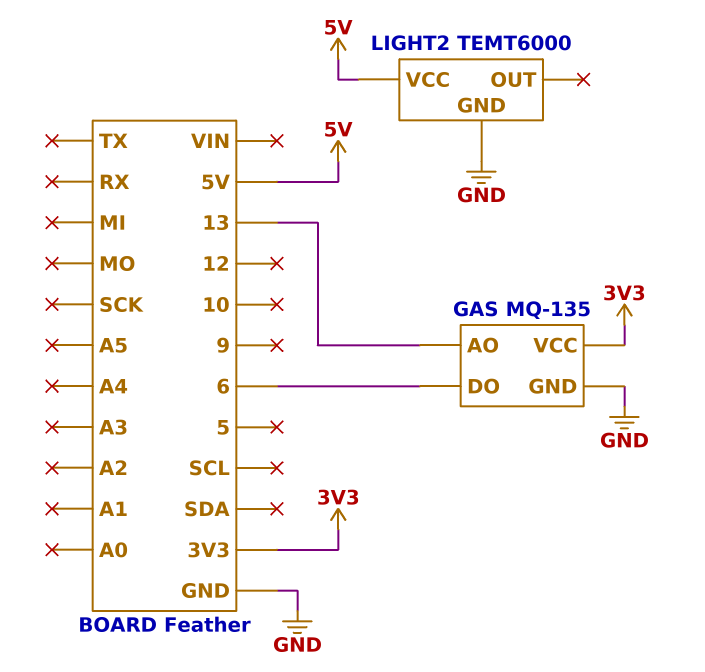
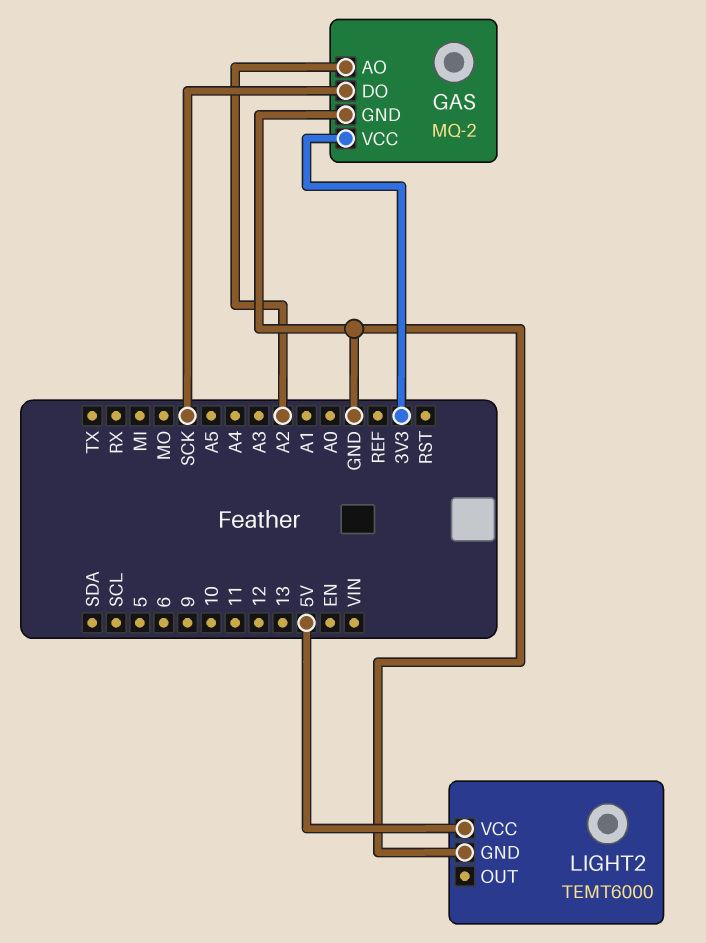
GAS: MQ-135 -> MQ-2
GAS pin AO: 13 -> A2
GAS pin DO: 6 -> SCK

